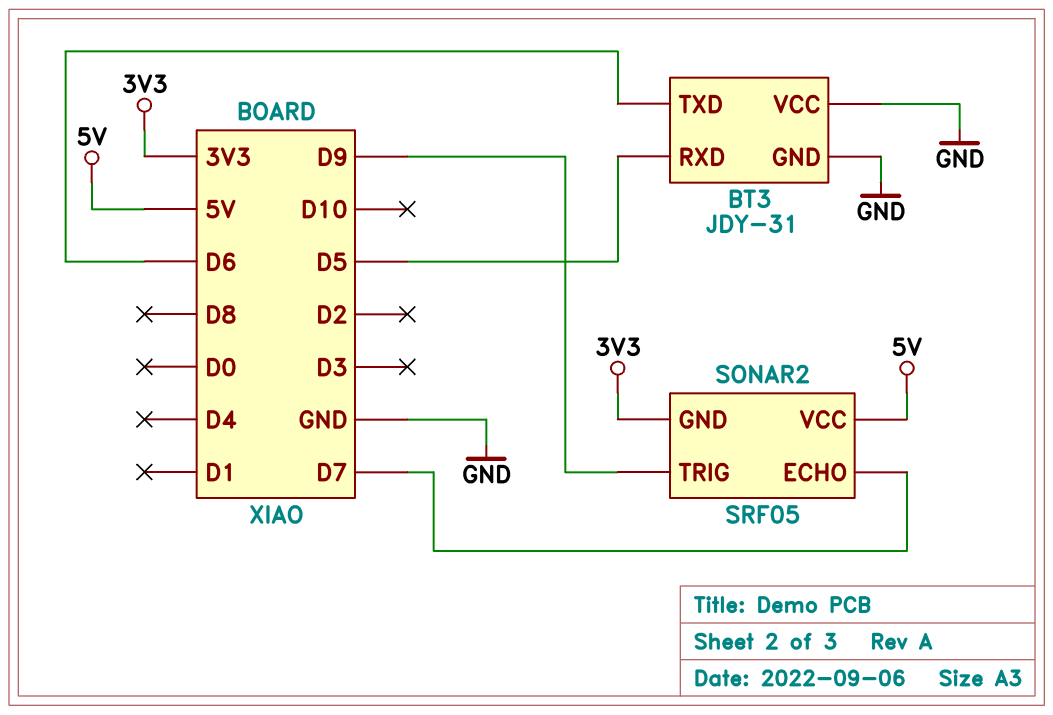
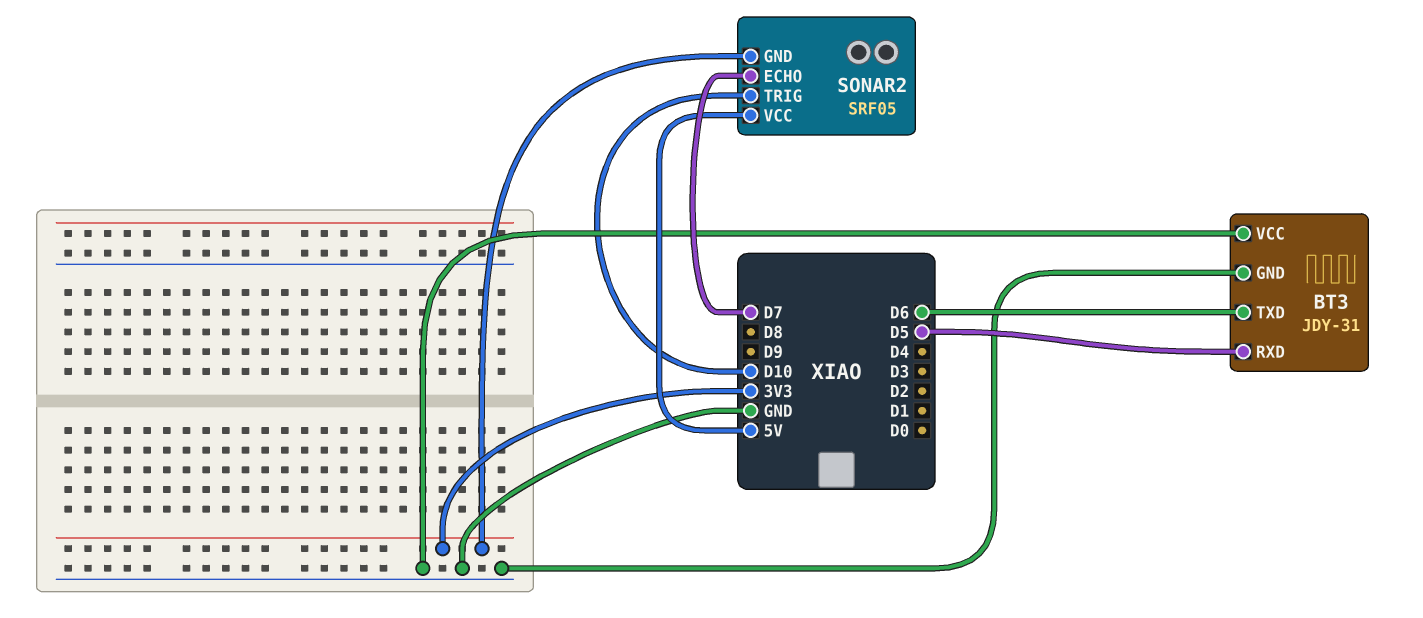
SONAR2 pin TRIG: D9 -> D10

